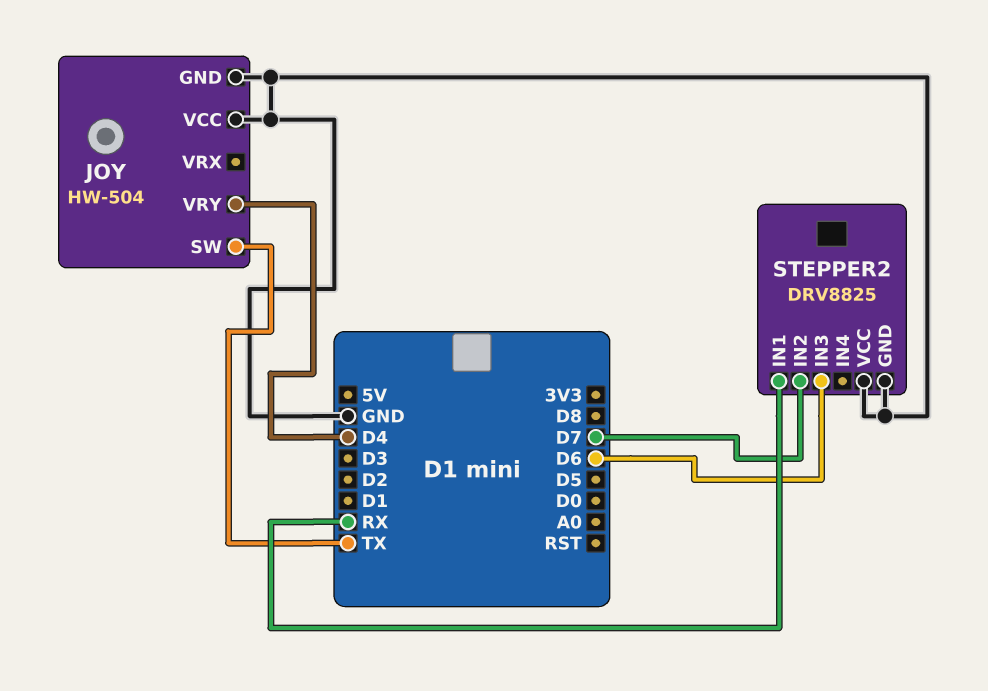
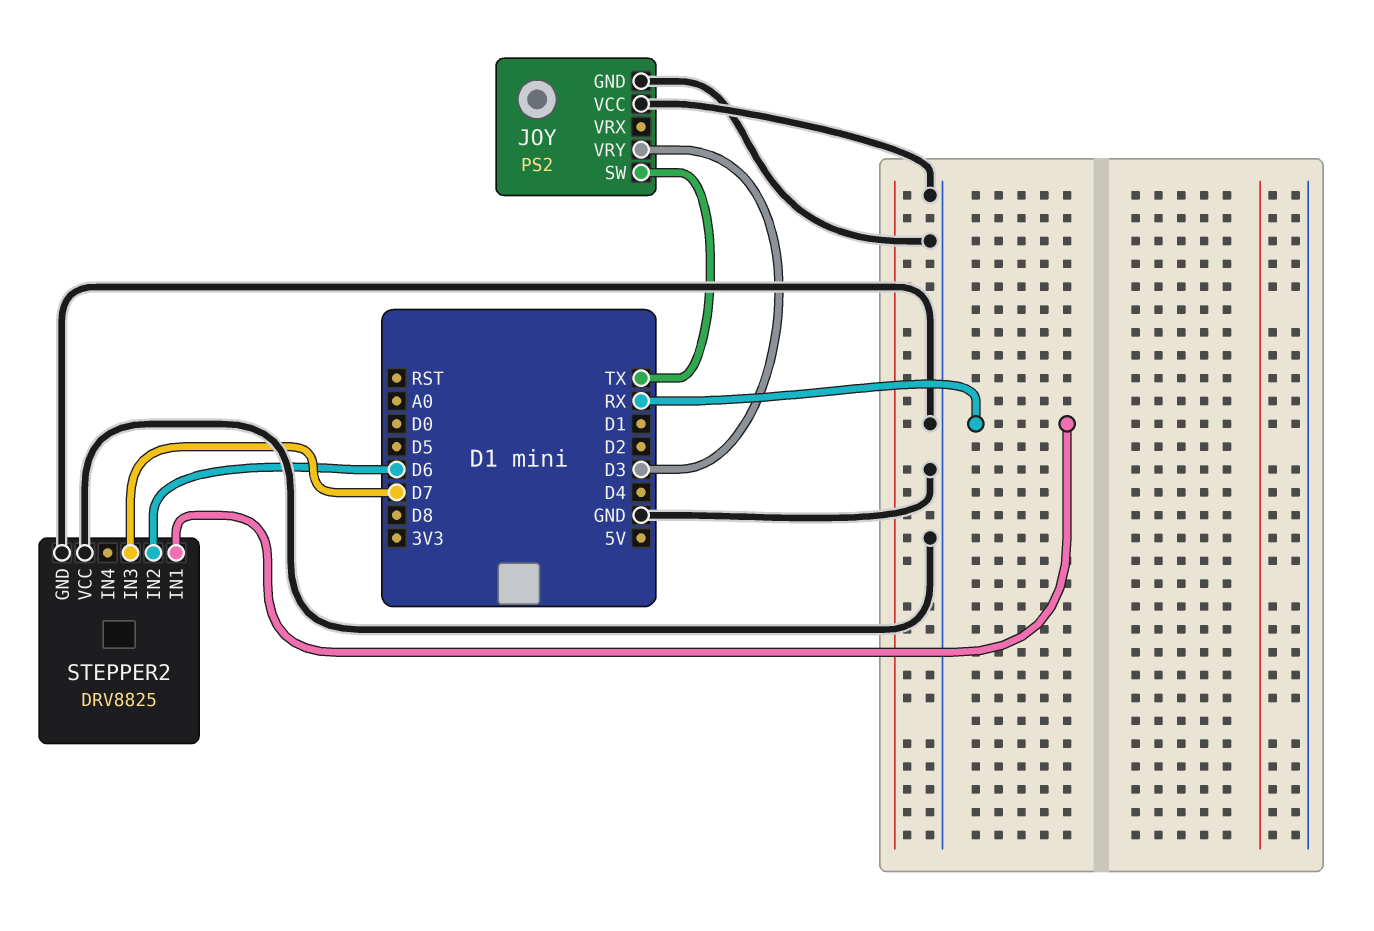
JOY: HW-504 -> PS2
JOY pin VRY: D4 -> D3
STEPPER2 pin IN2: D7 -> D6
STEPPER2 pin IN3: D6 -> D7

